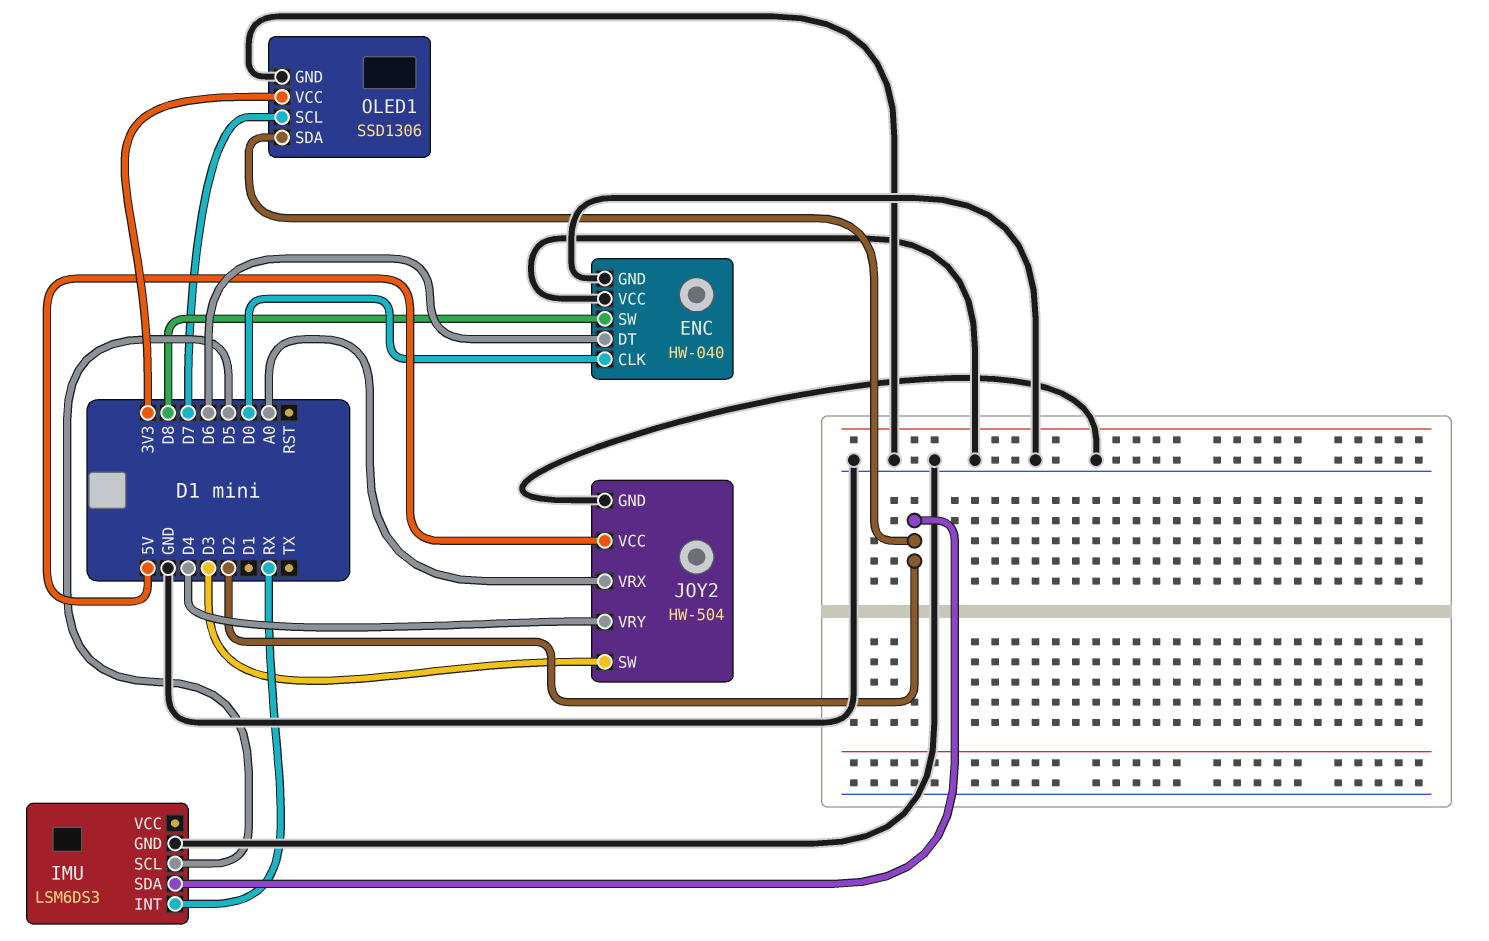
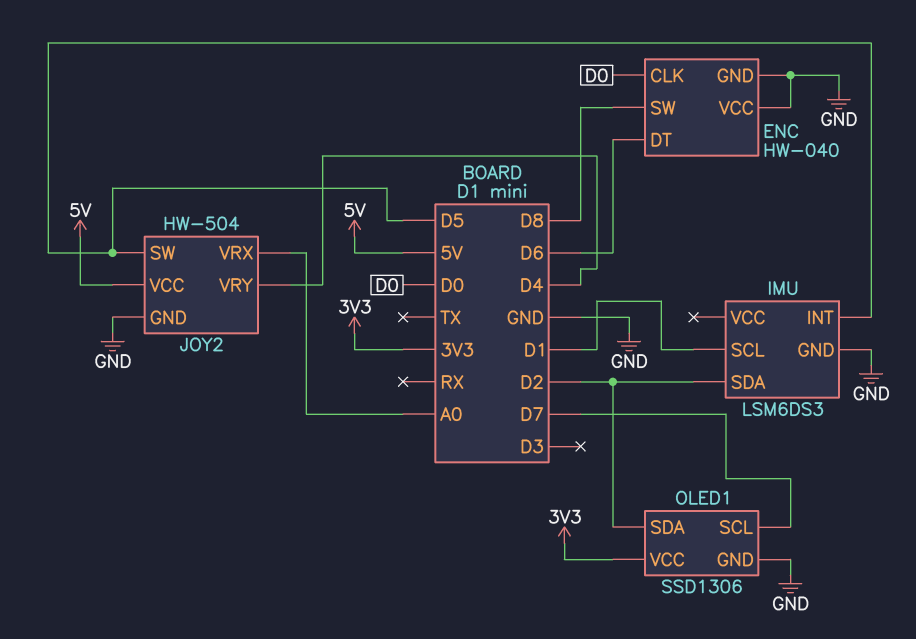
IMU pin INT: RX -> D5
IMU pin SCL: D5 -> D1
JOY2 pin SW: D3 -> D5

